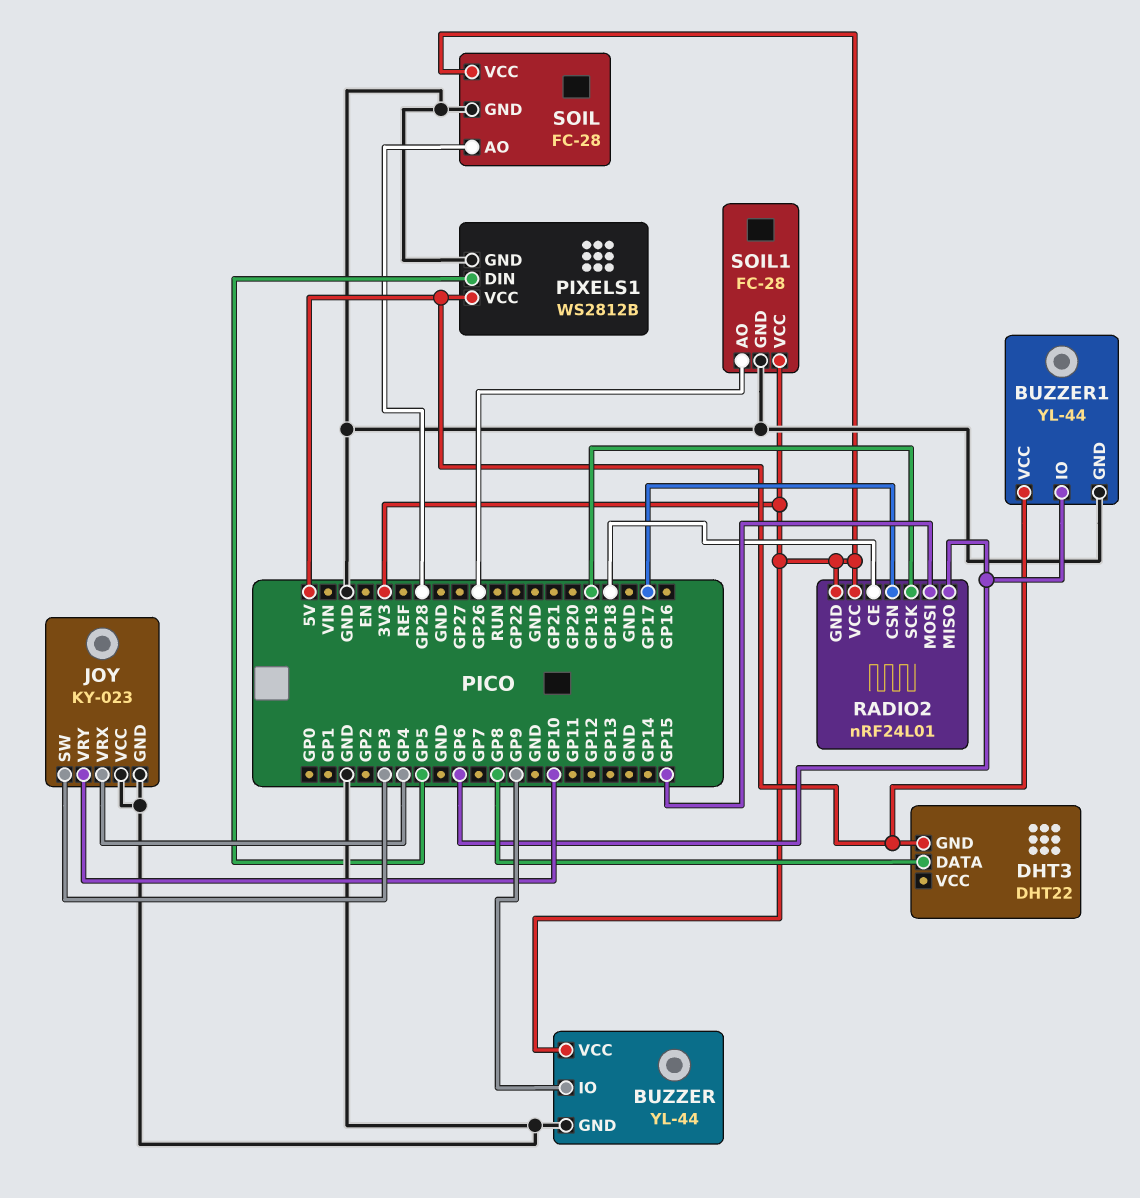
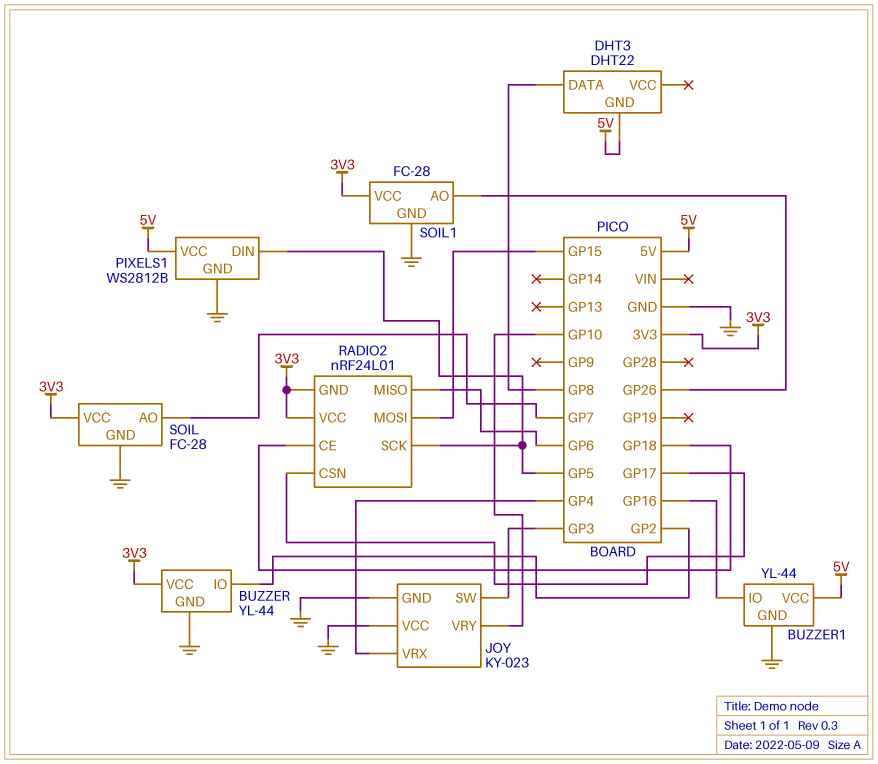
BUZZER pin IO: GP9 -> GP2
BUZZER1 pin IO: GP6 -> GP16
RADIO2 pin SCK: GP19 -> GP5
SOIL pin AO: GP28 -> GP7

